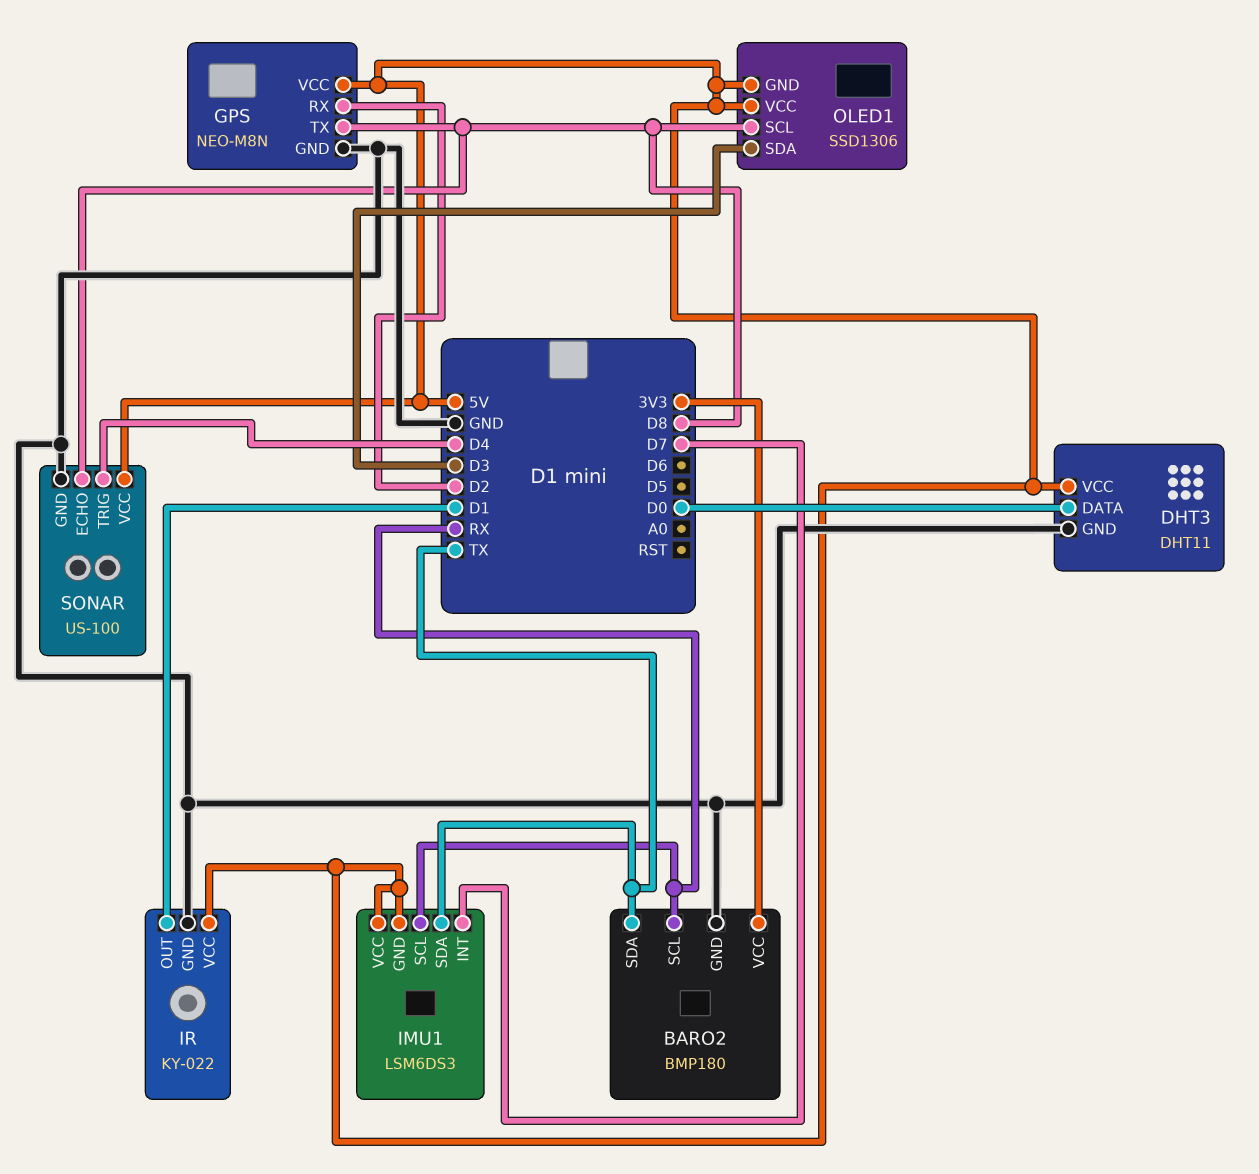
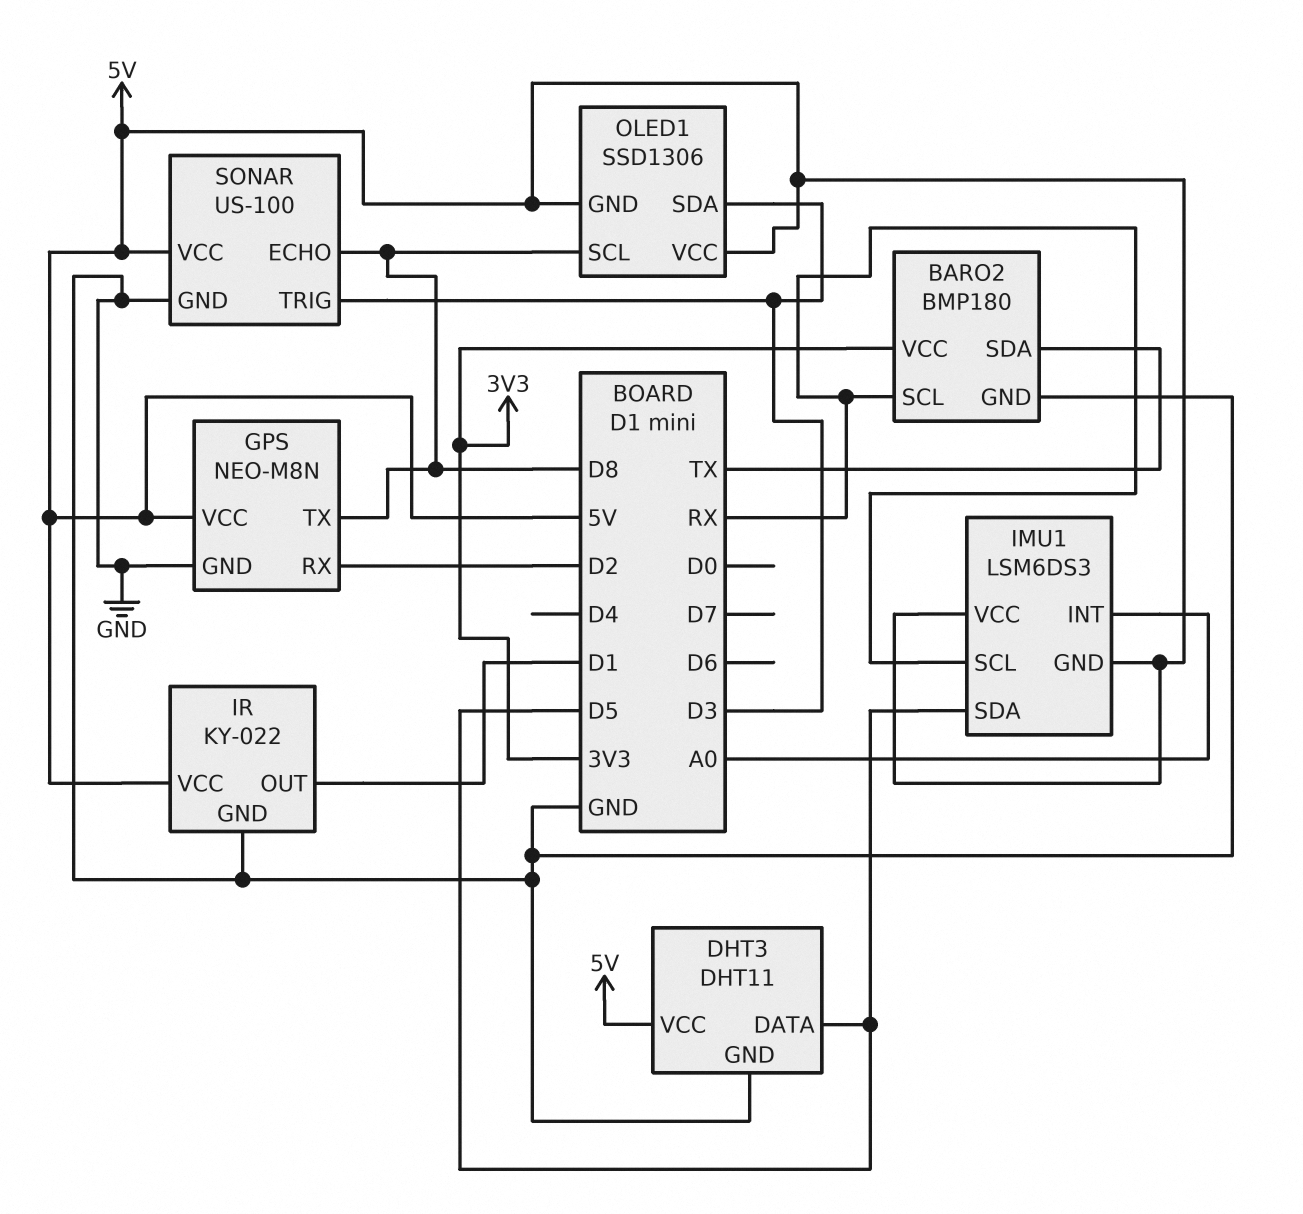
DHT3 pin DATA: D0 -> D5
IMU1 pin INT: D7 -> A0
IMU1 pin SDA: TX -> D5
SONAR pin TRIG: D4 -> D3

